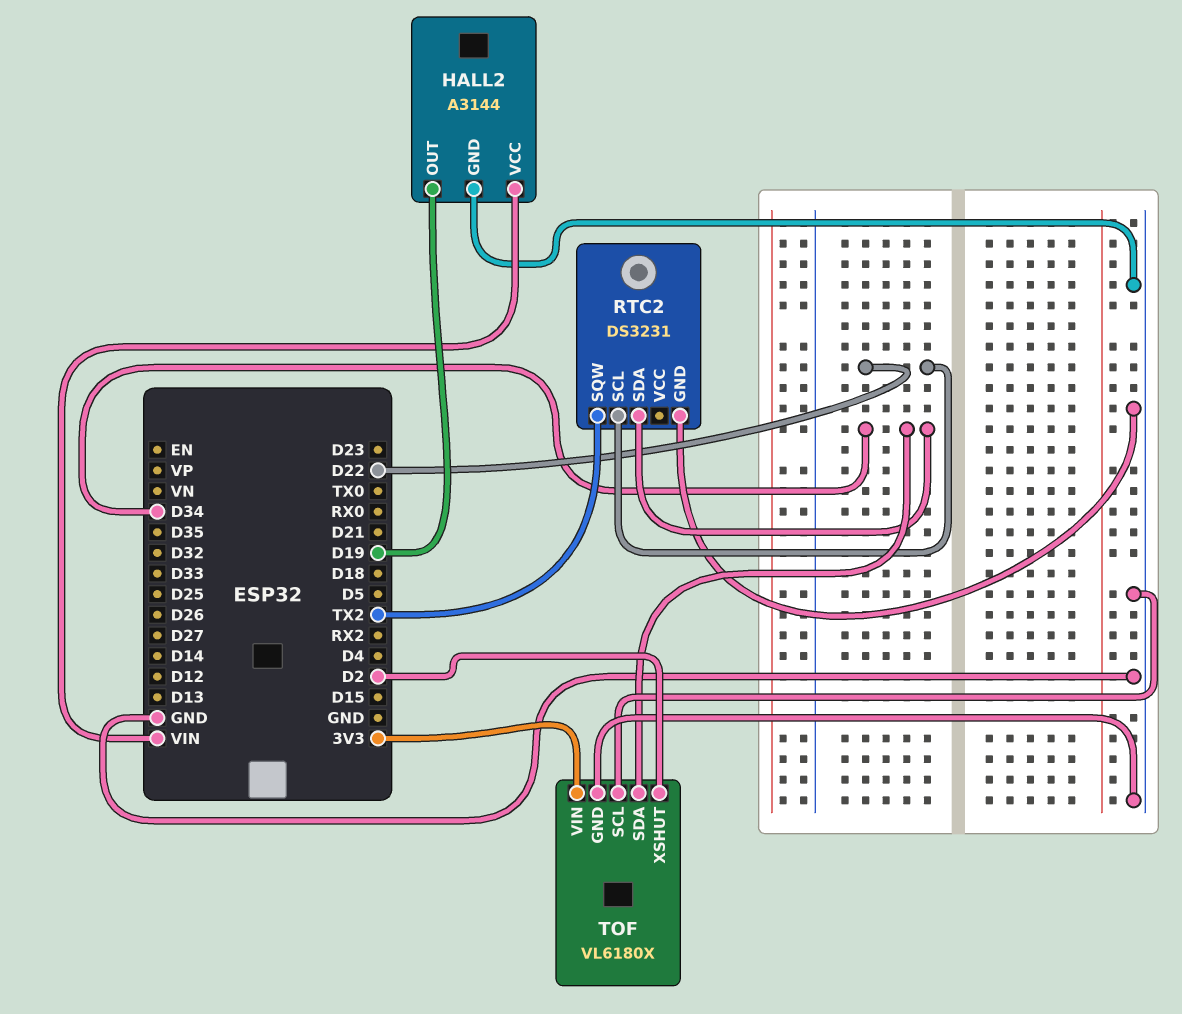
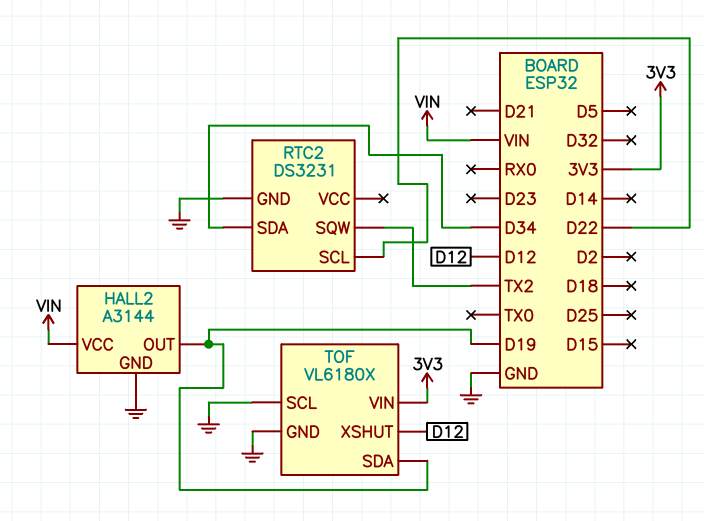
TOF pin SDA: D34 -> D19
TOF pin XSHUT: D2 -> D12

